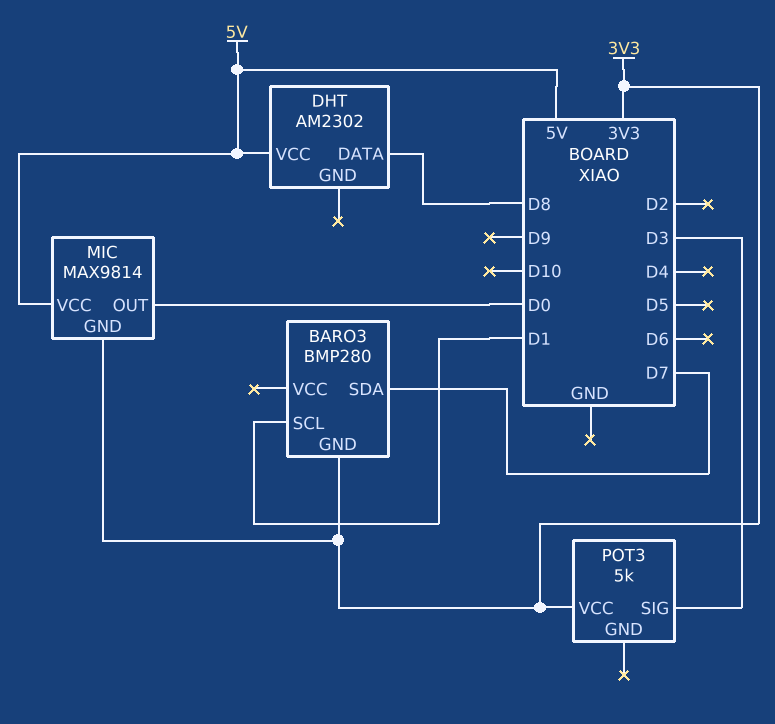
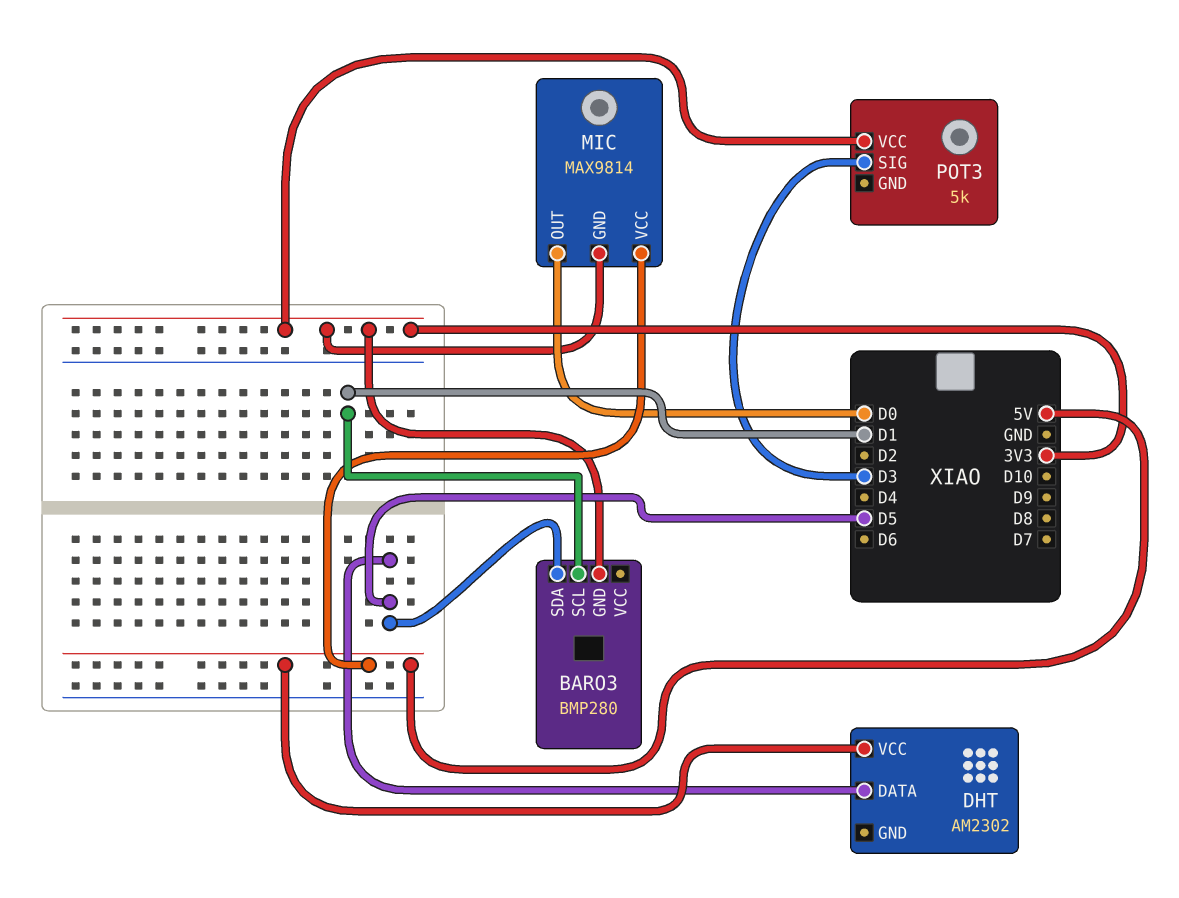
BARO3 pin SDA: D7 -> D5
DHT pin DATA: D8 -> D5

